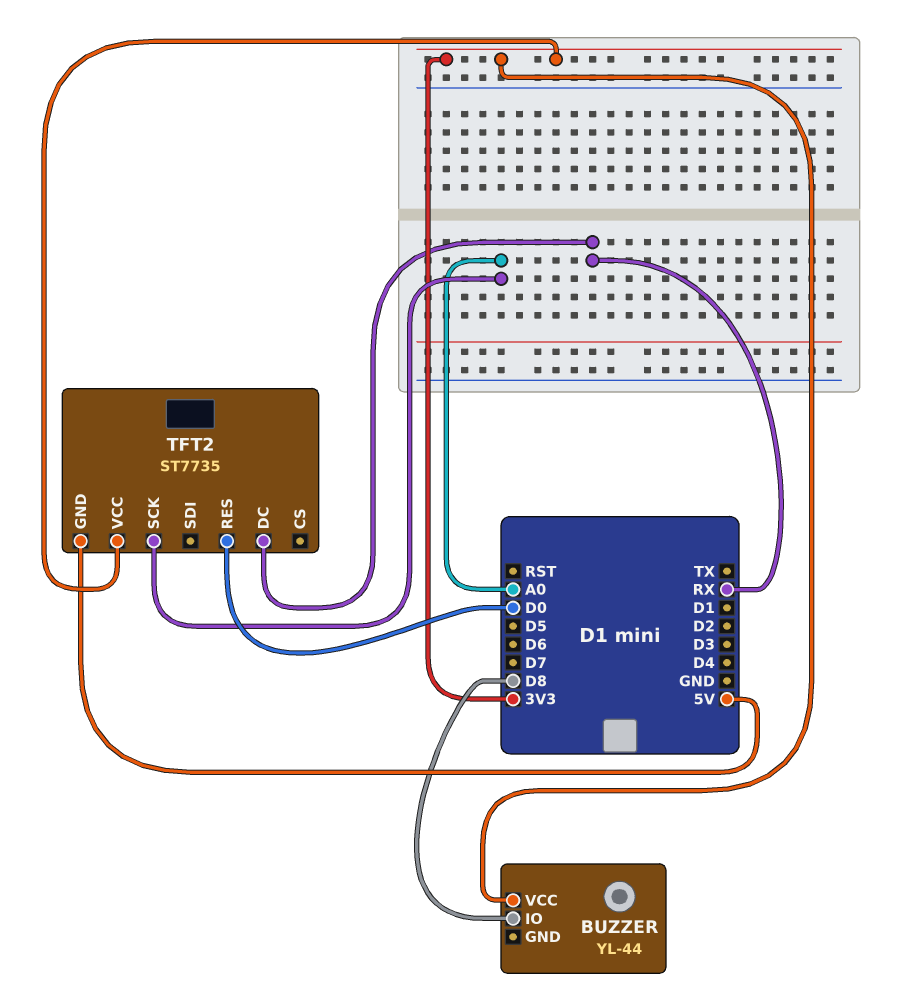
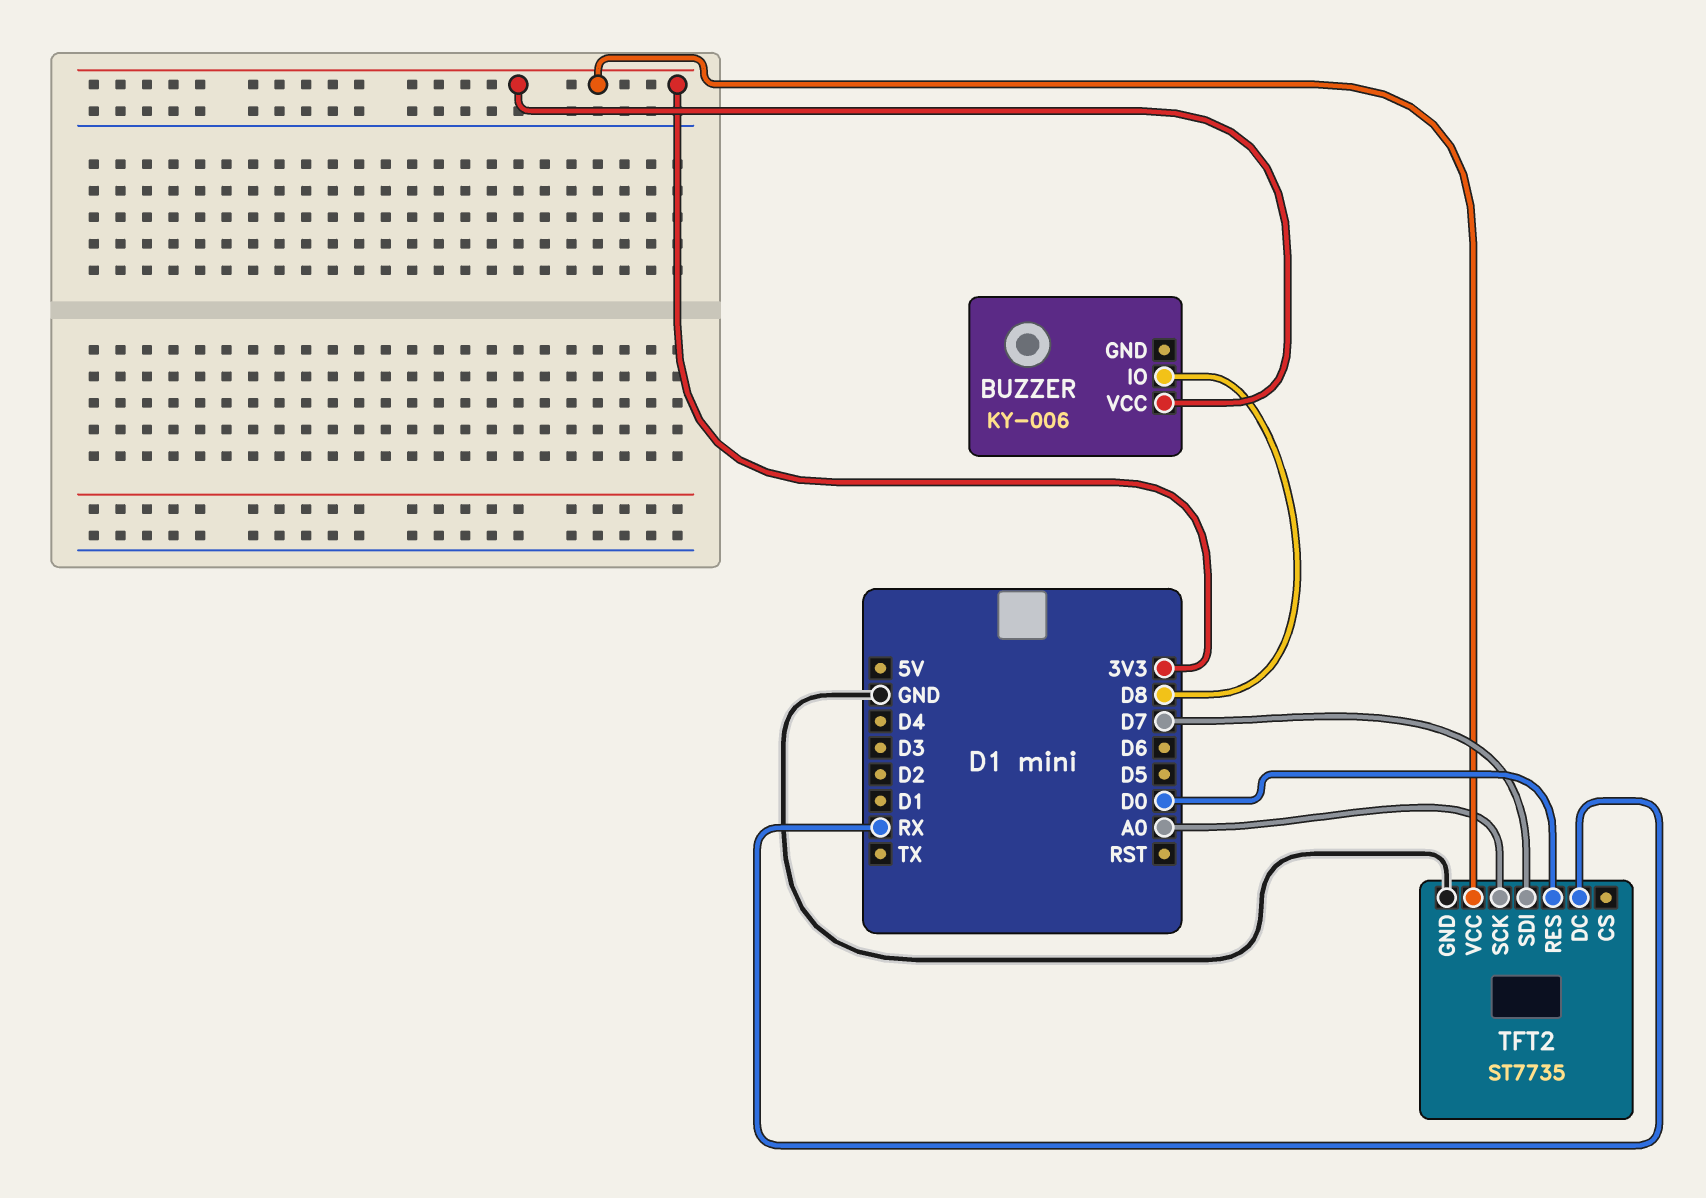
BUZZER: YL-44 -> KY-006
TFT2 pin GND: 5V -> GND
TFT2 pin SDI: none -> D7

